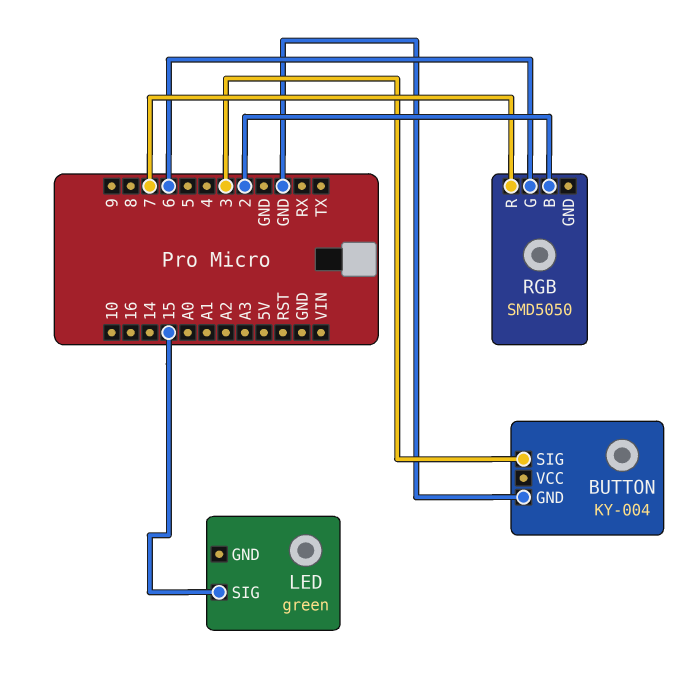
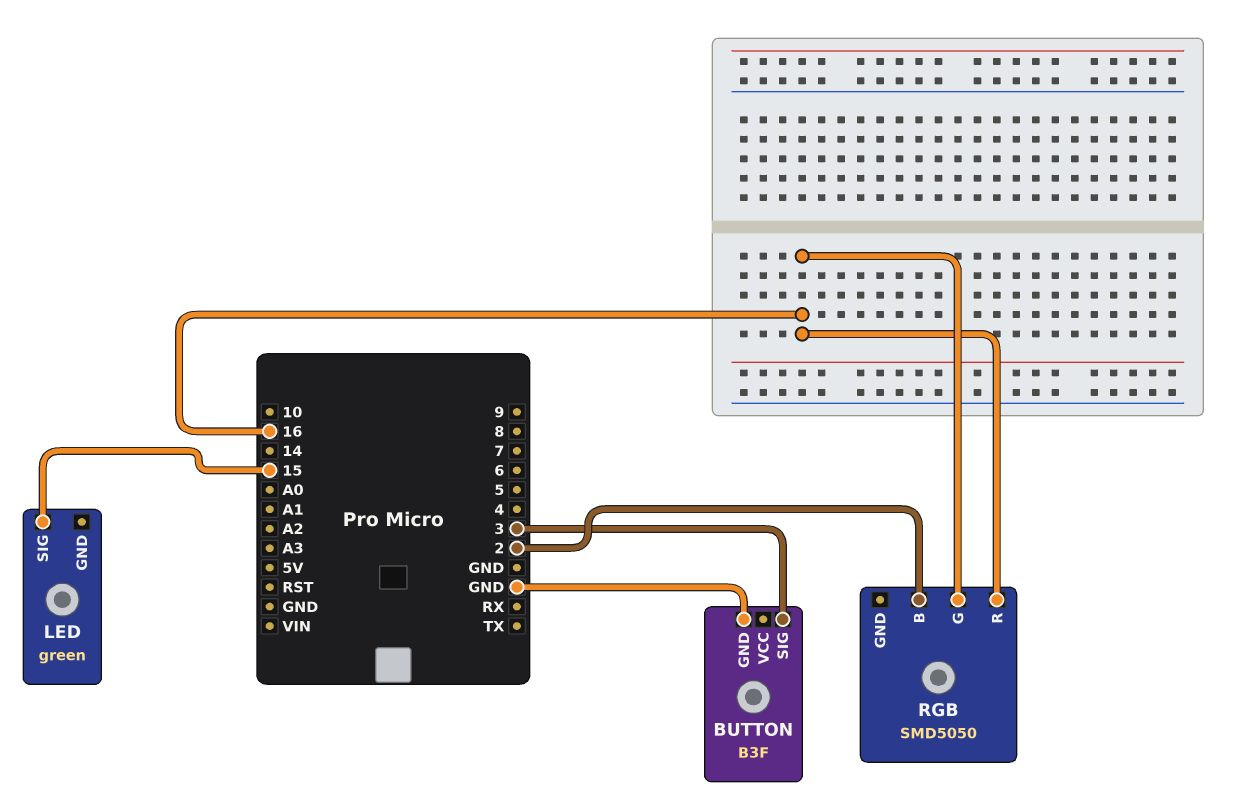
BUTTON: KY-004 -> B3F
RGB pin G: 6 -> 16
RGB pin R: 7 -> 16

